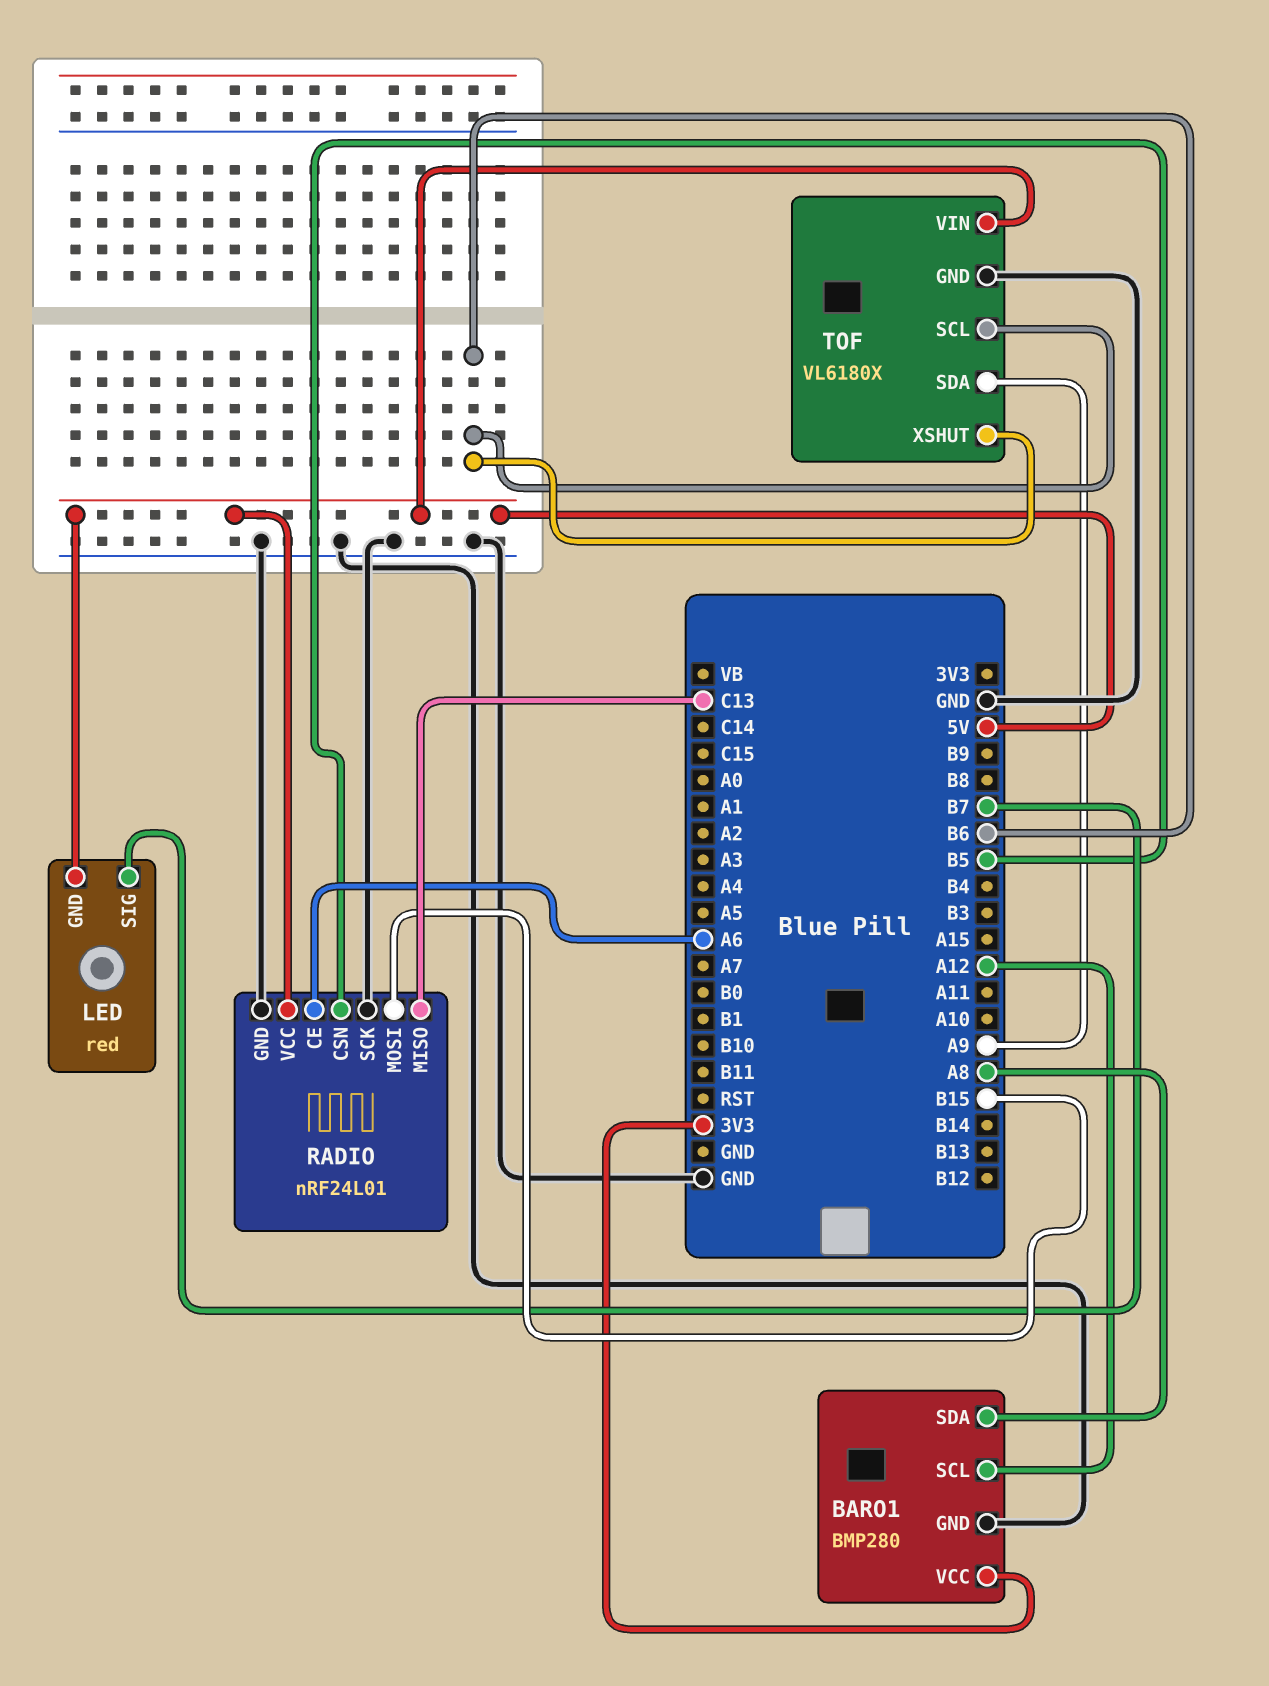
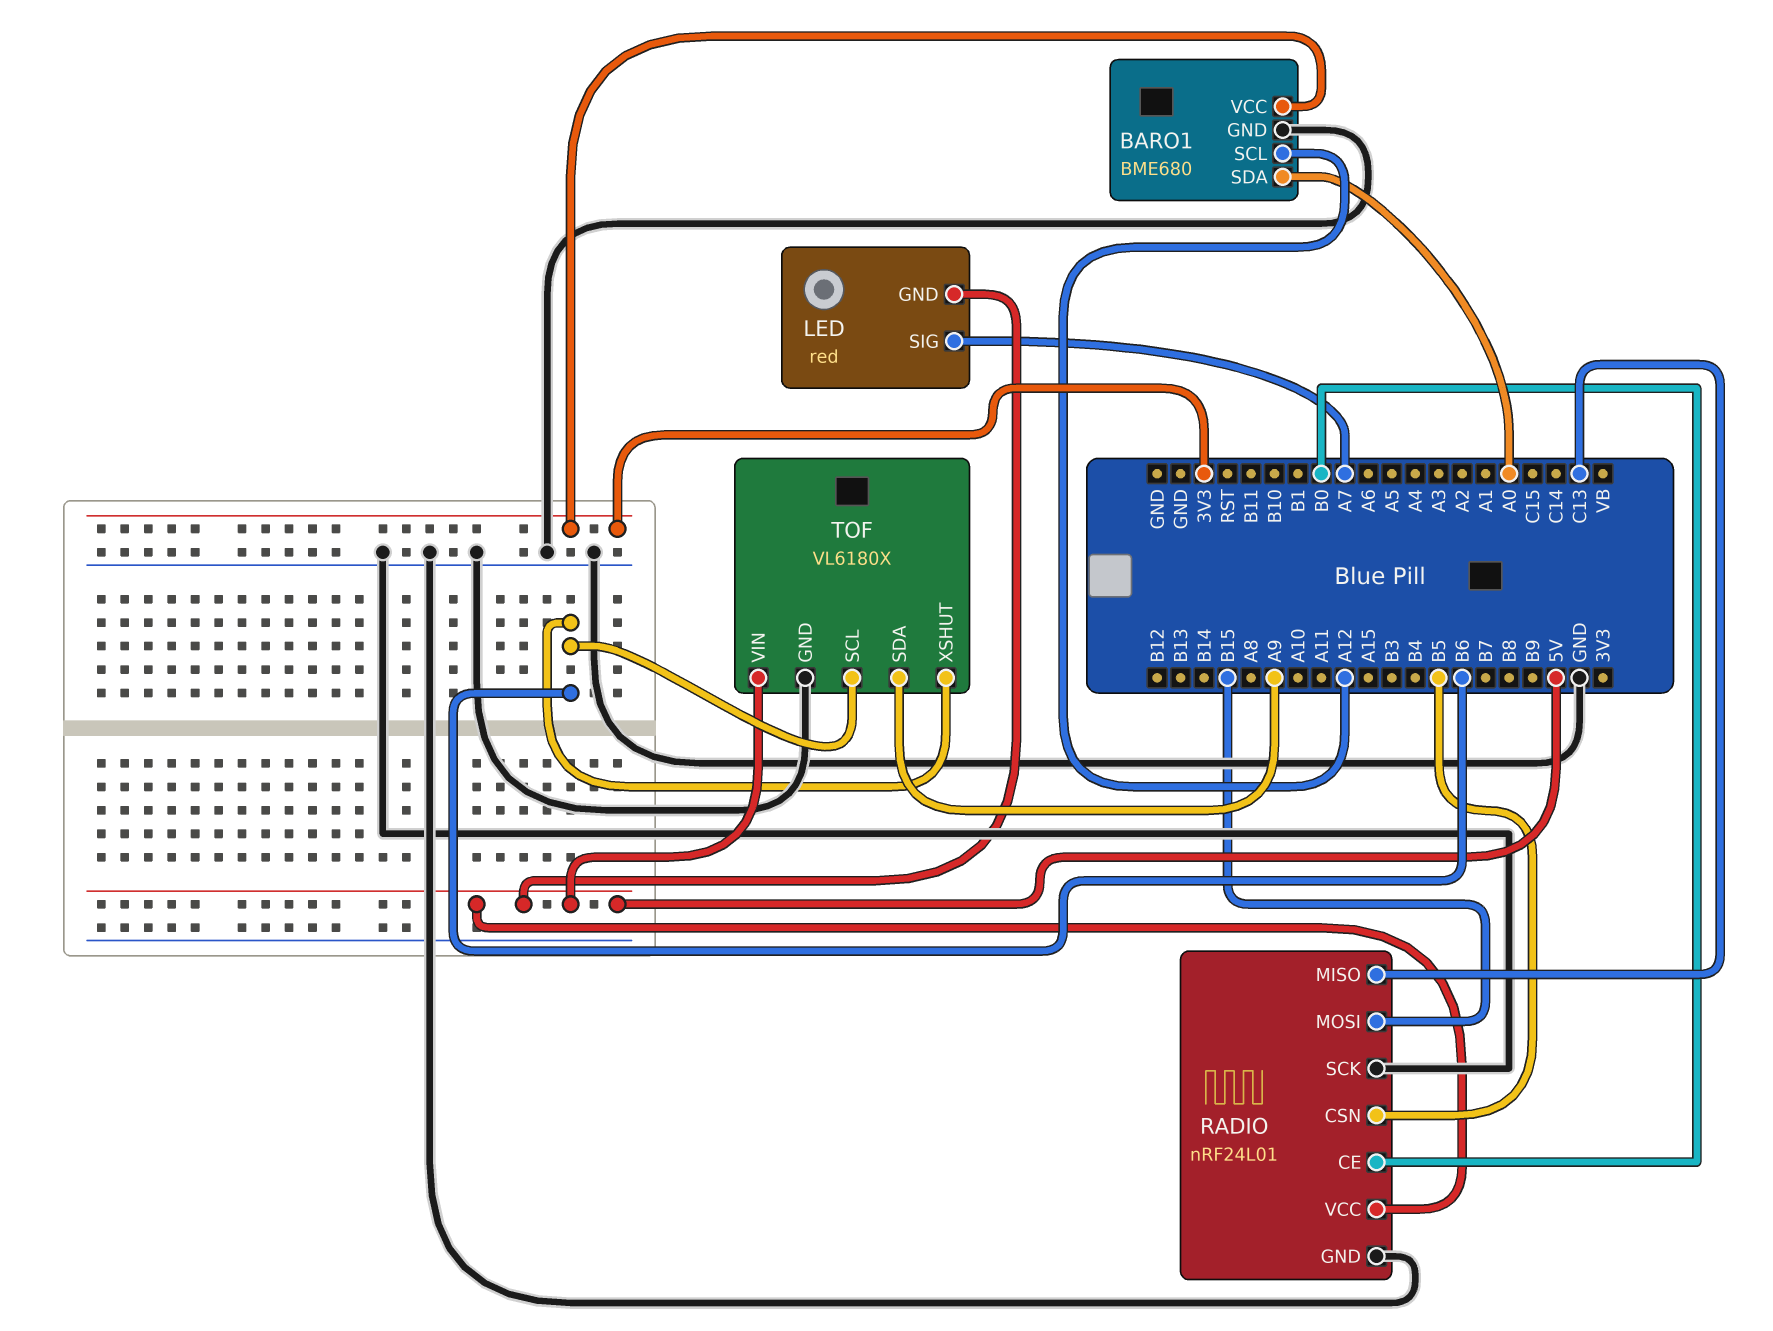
BARO1: BMP280 -> BME680
BARO1 pin SDA: A8 -> A0
LED pin SIG: B7 -> A7
RADIO pin CE: A6 -> B0

